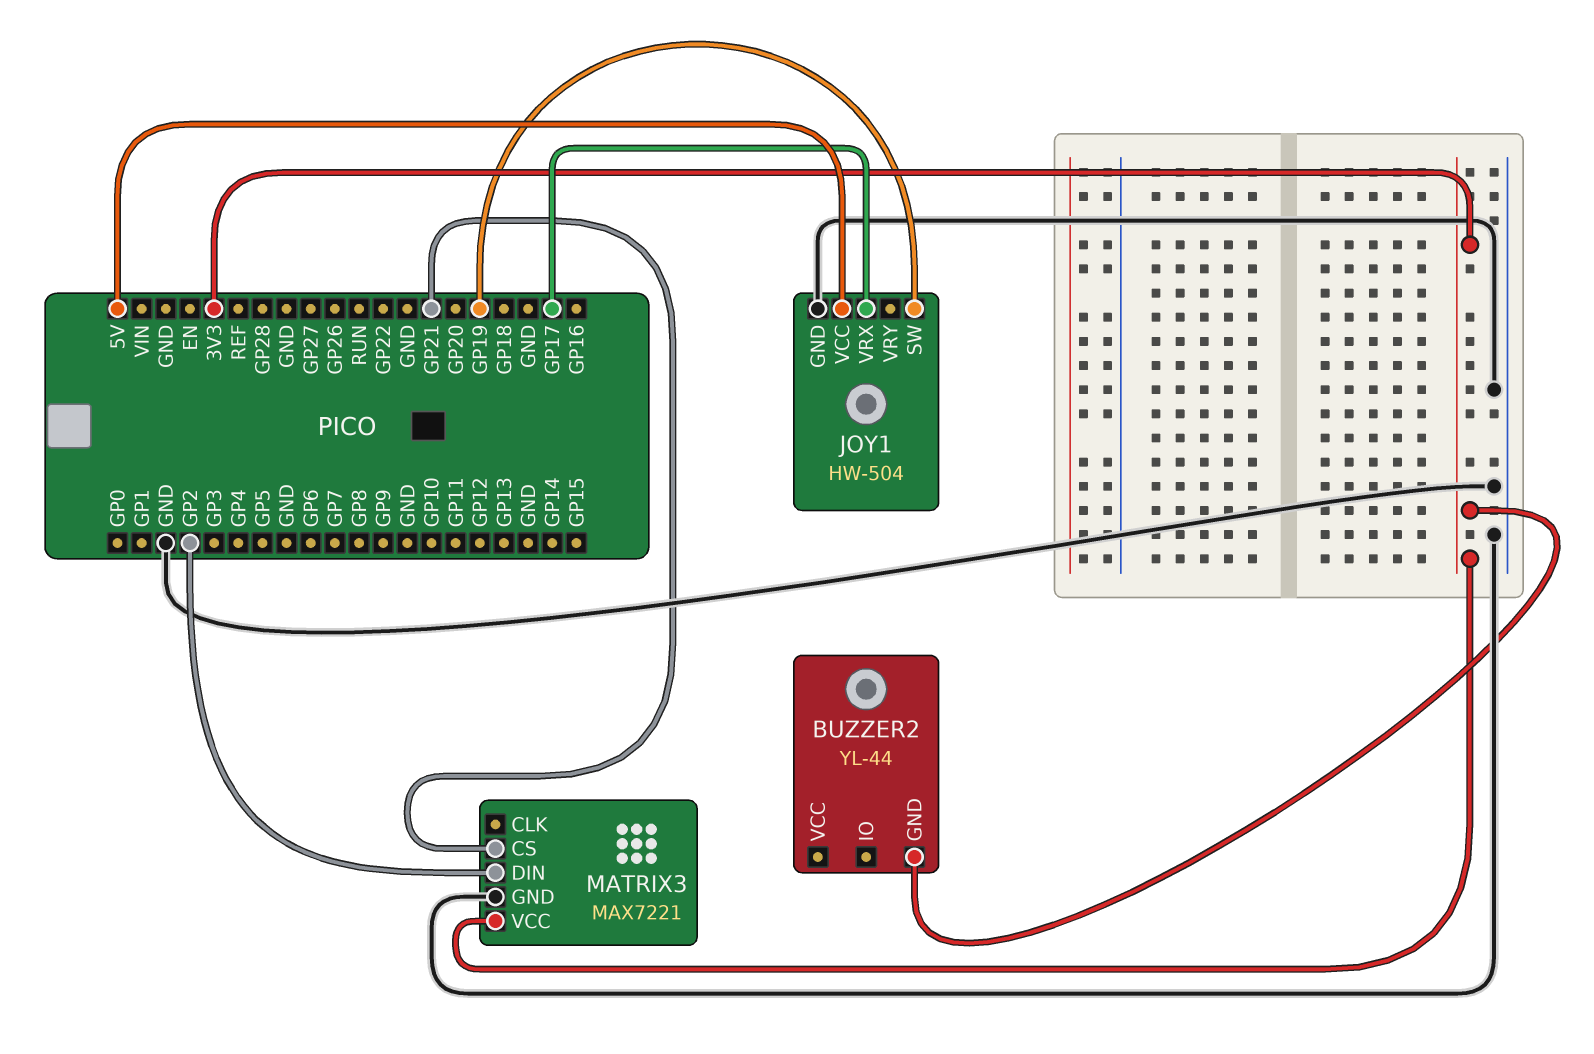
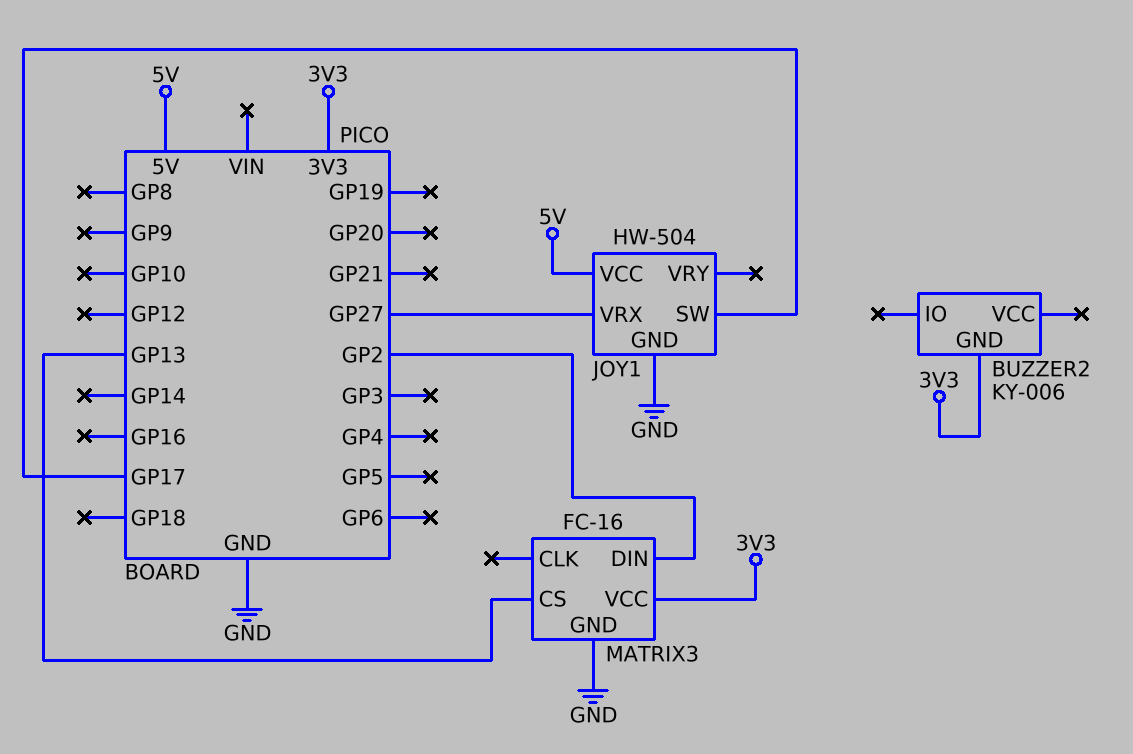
BUZZER2: YL-44 -> KY-006
JOY1 pin SW: GP19 -> GP17
JOY1 pin VRX: GP17 -> GP27
MATRIX3: MAX7221 -> FC-16
MATRIX3 pin CS: GP21 -> GP13

